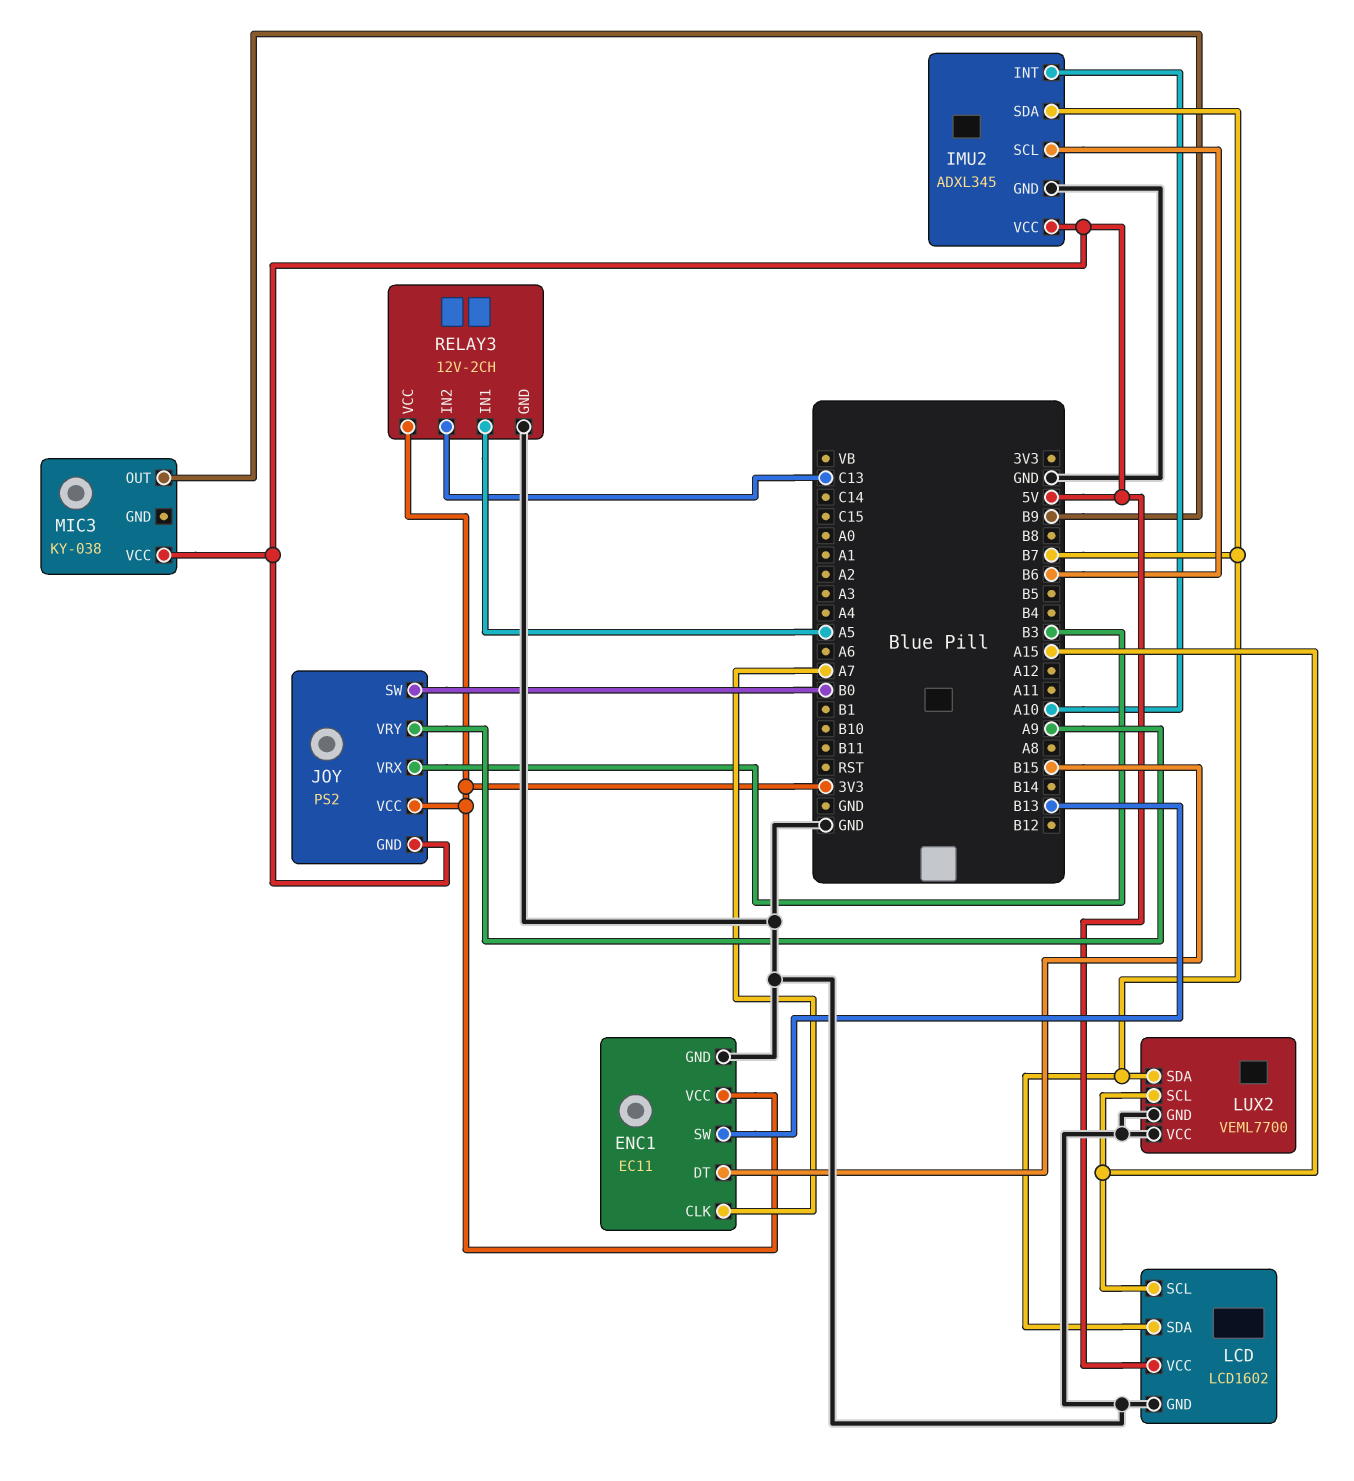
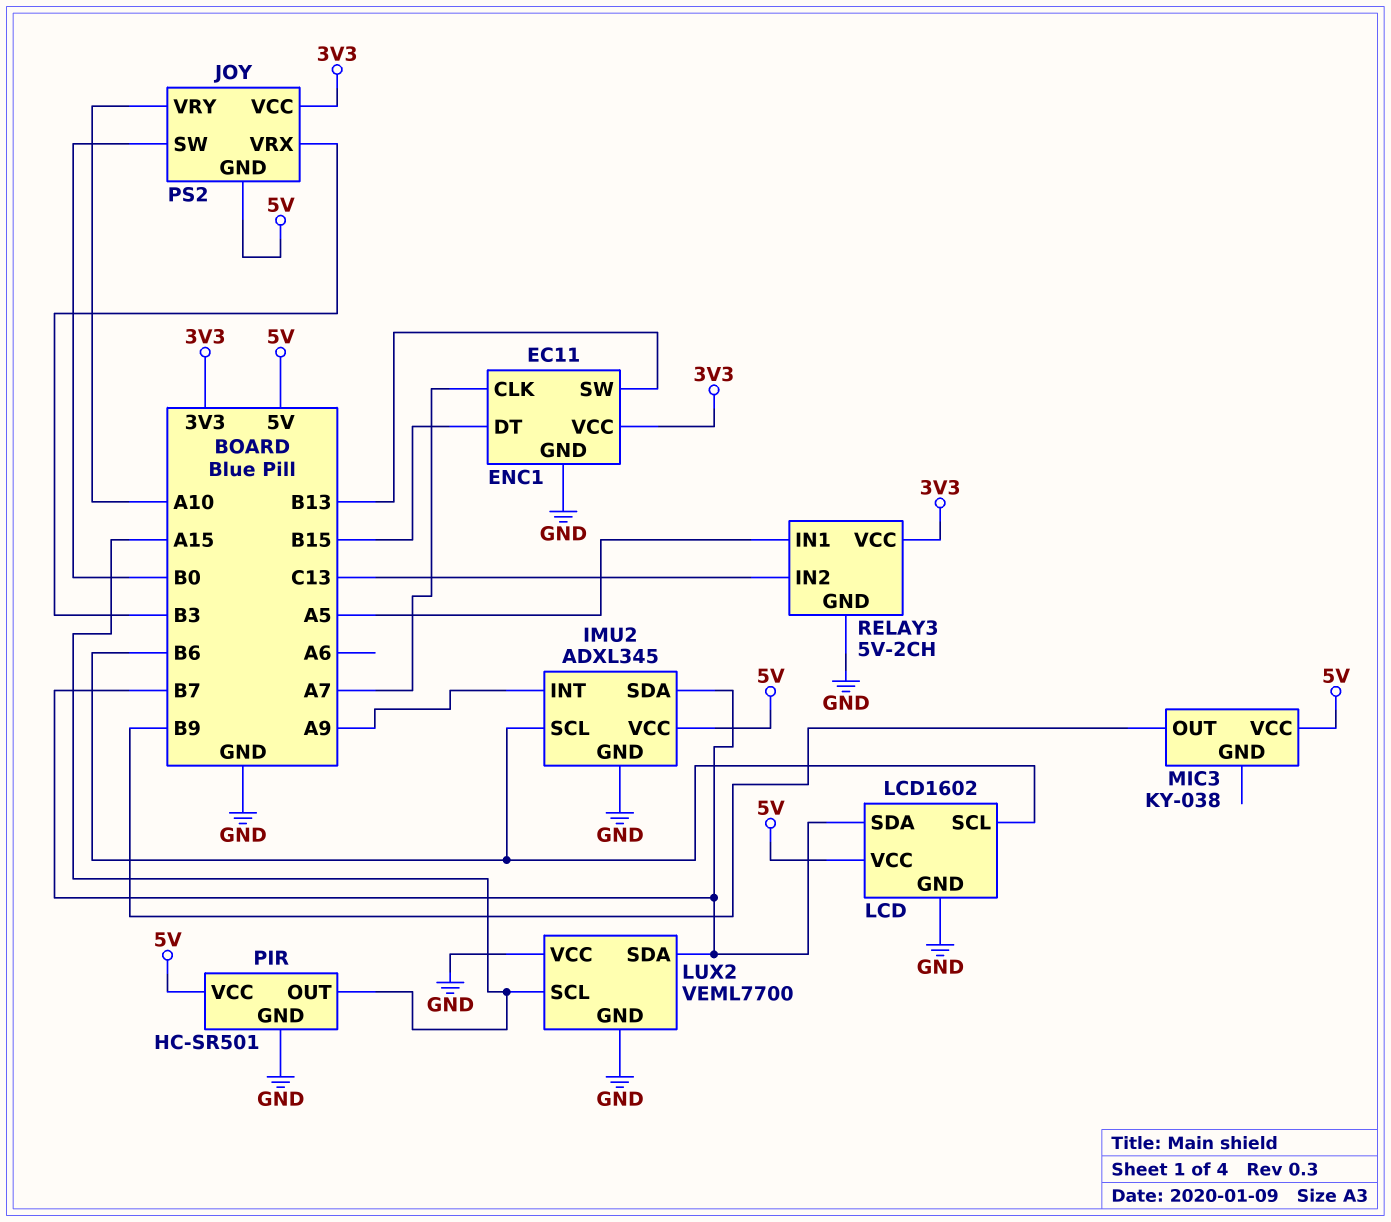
IMU2 pin INT: A10 -> A9
JOY pin VRY: A9 -> A10
LCD pin SCL: A15 -> B6
PIR: none -> HC-SR501
PIR pin GND: none -> GND
PIR pin OUT: none -> A15
PIR pin VCC: none -> 5V
RELAY3: 12V-2CH -> 5V-2CH

